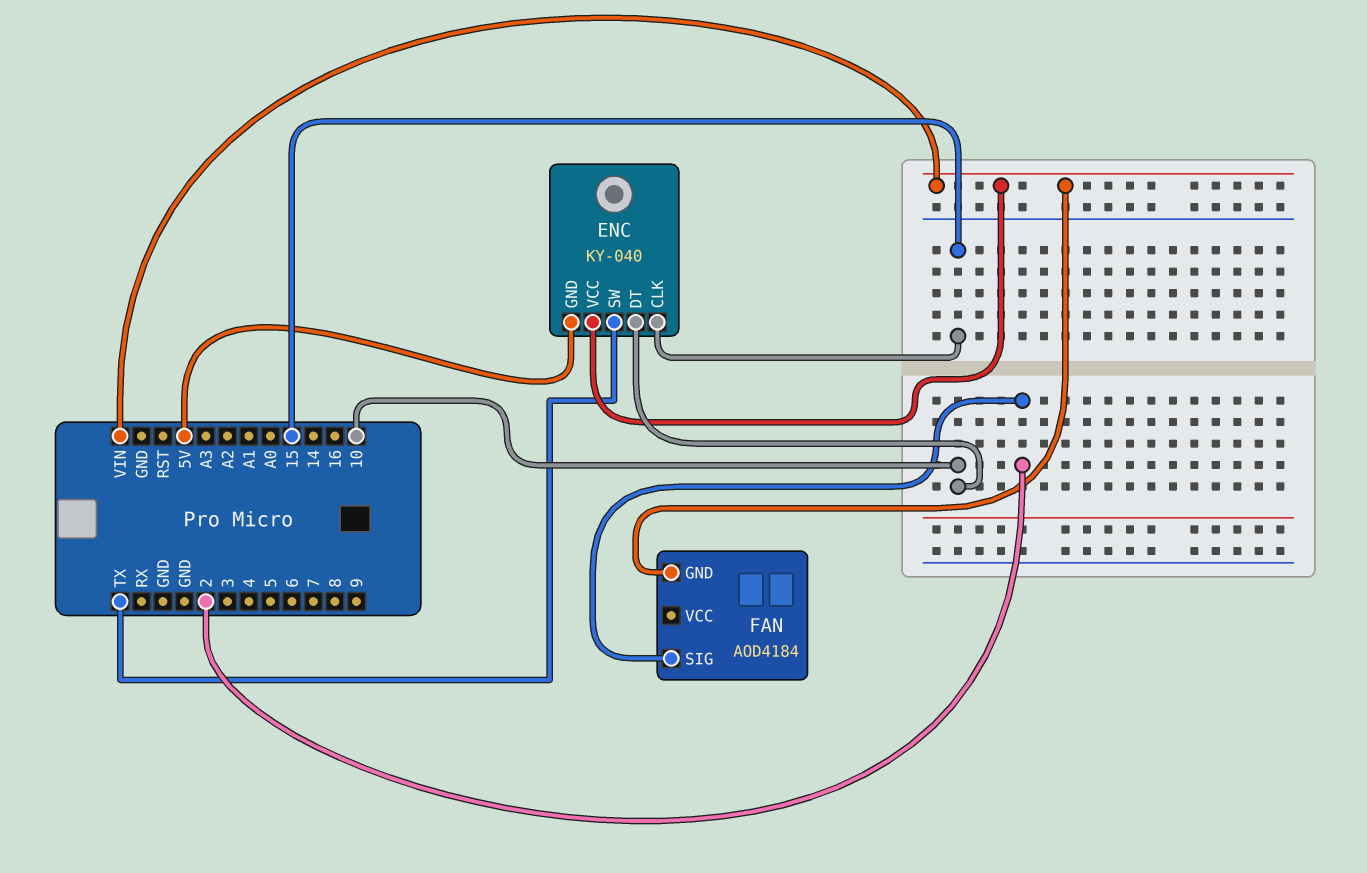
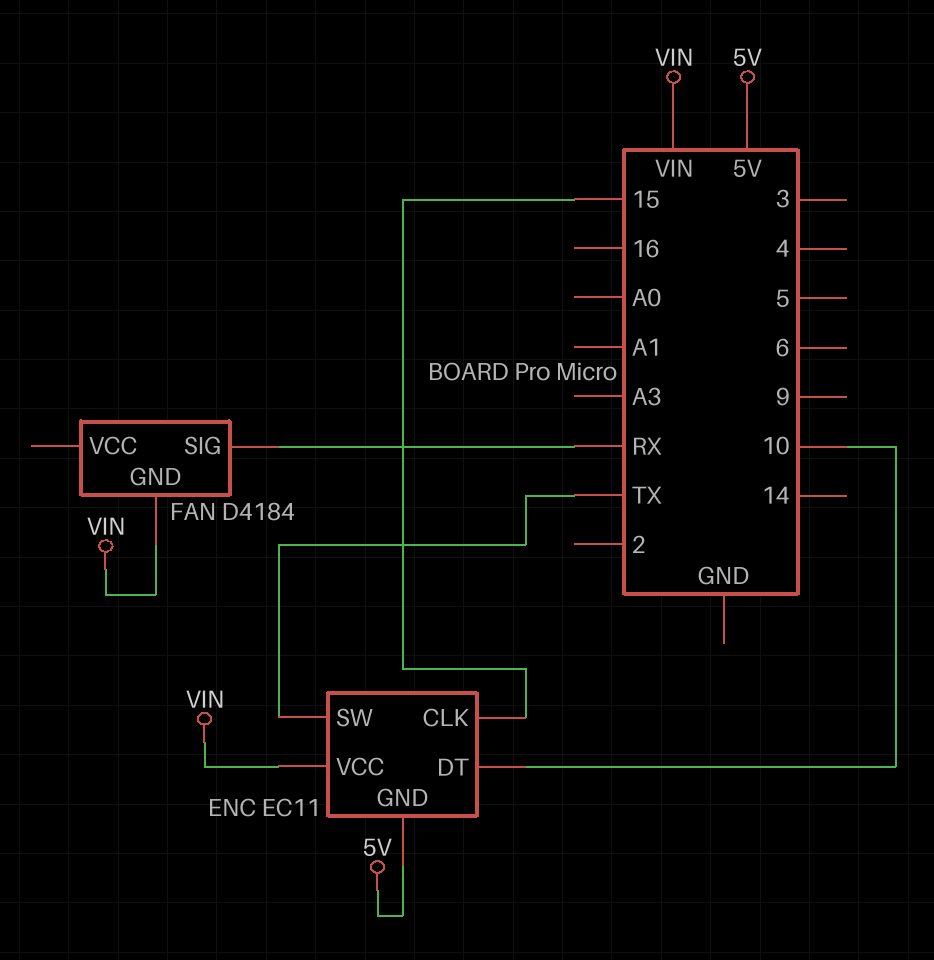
ENC: KY-040 -> EC11
FAN: AOD4184 -> D4184
FAN pin SIG: 2 -> RX

